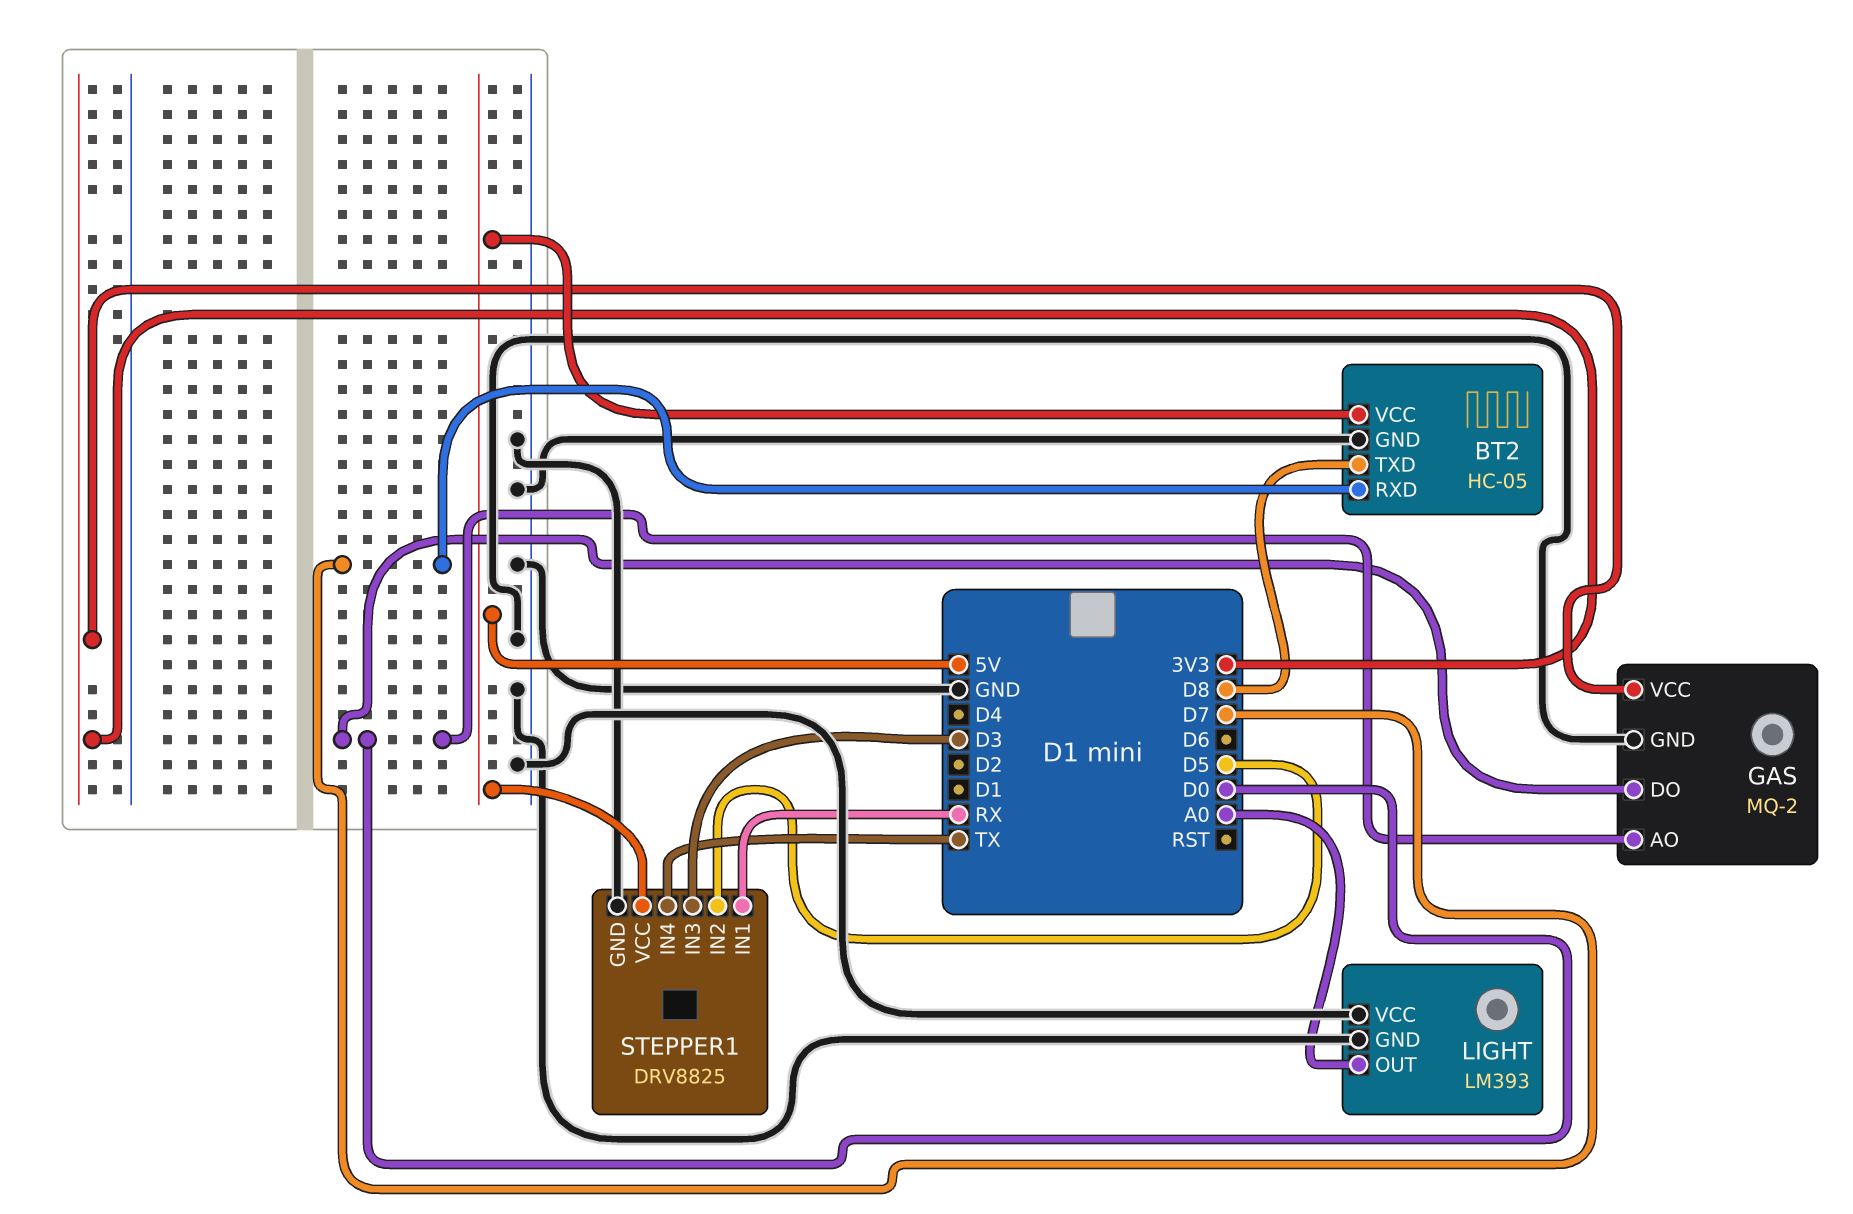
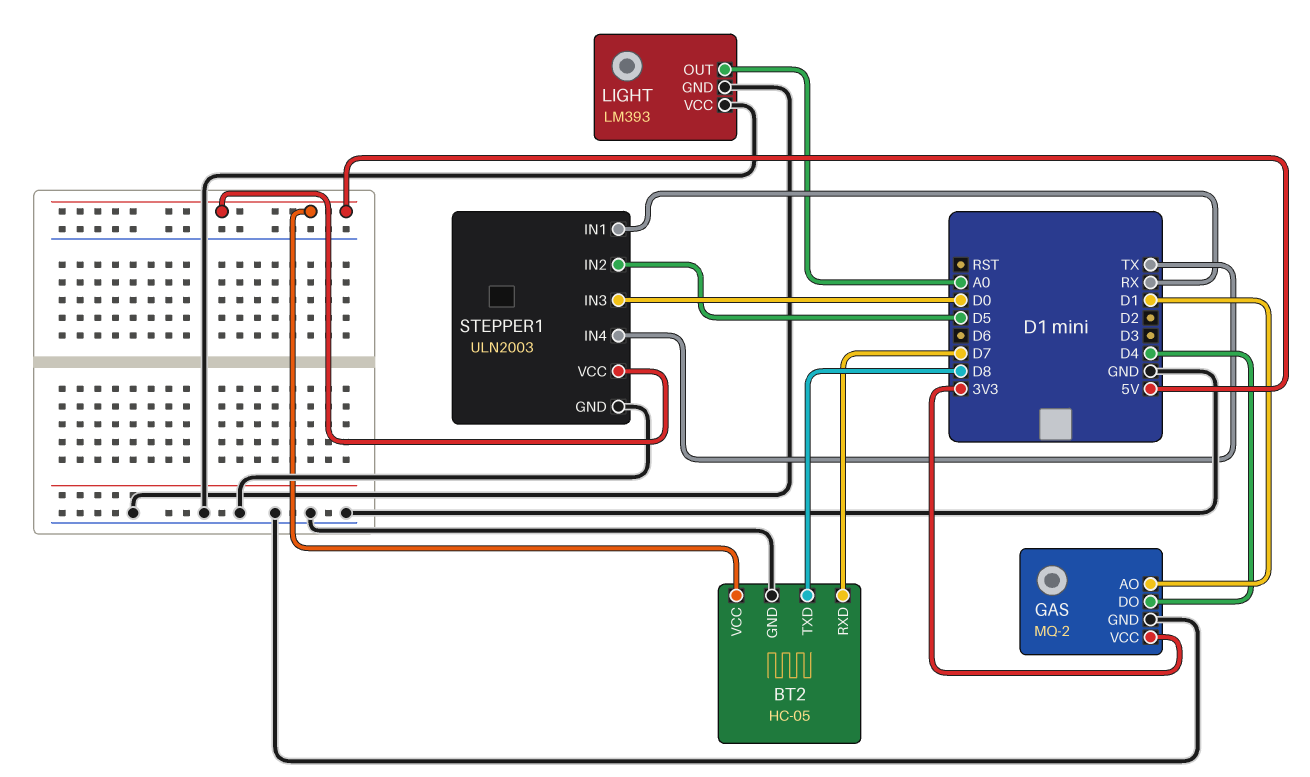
GAS pin AO: D0 -> D1
GAS pin DO: D0 -> D4
STEPPER1: DRV8825 -> ULN2003
STEPPER1 pin IN3: D3 -> D0

